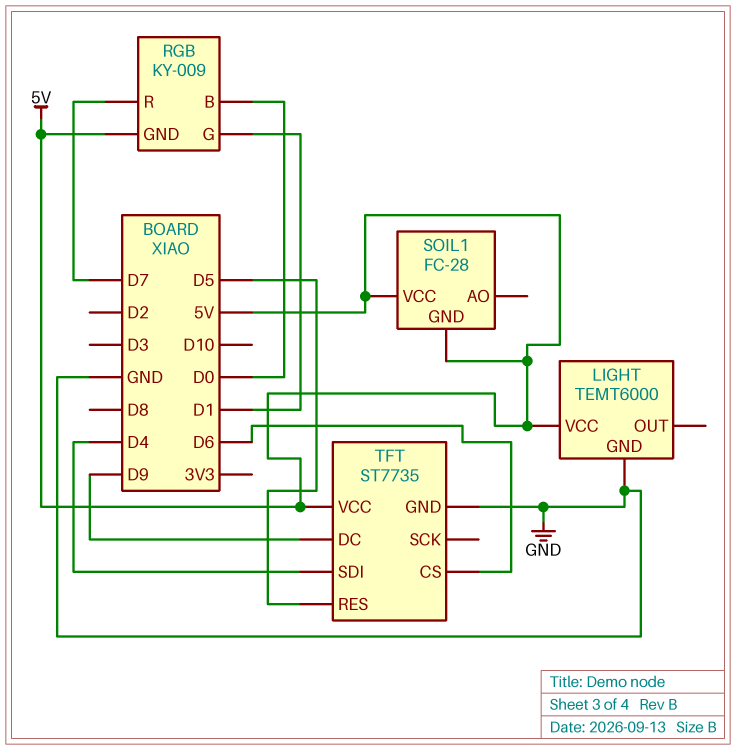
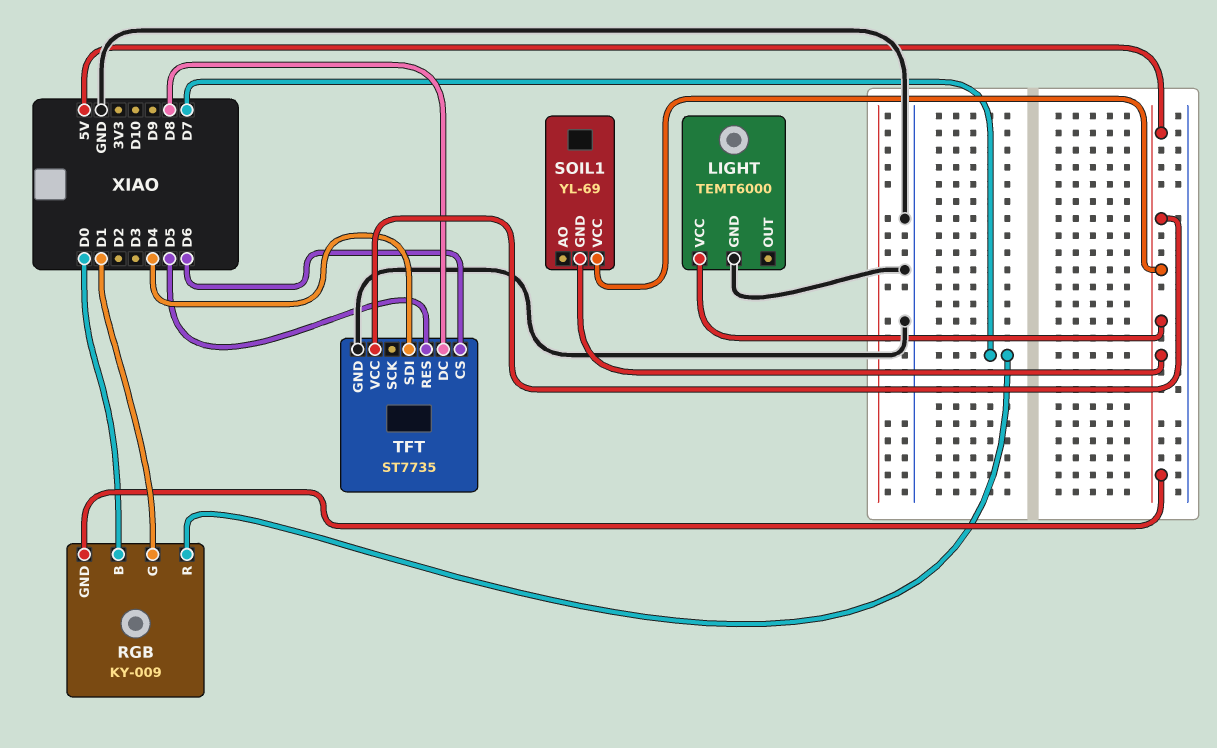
SOIL1: FC-28 -> YL-69
TFT pin DC: D9 -> D8

